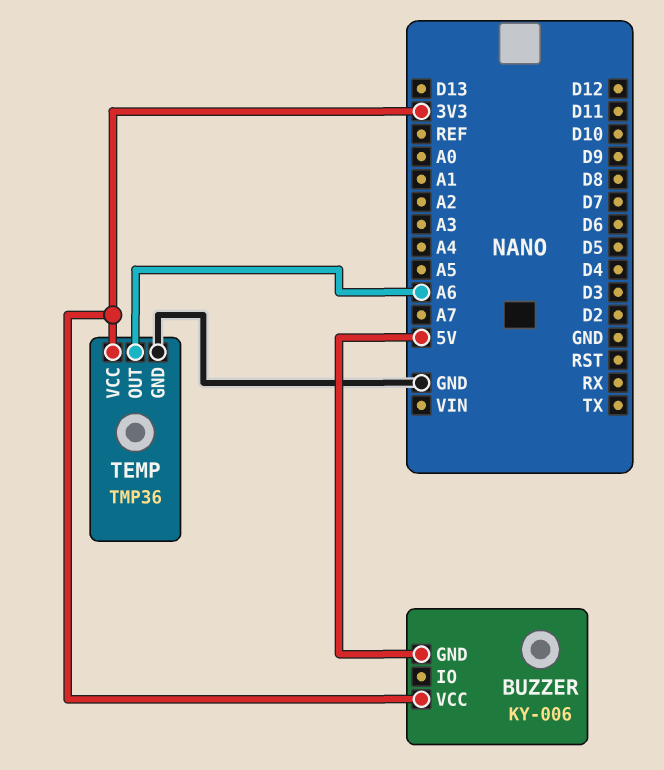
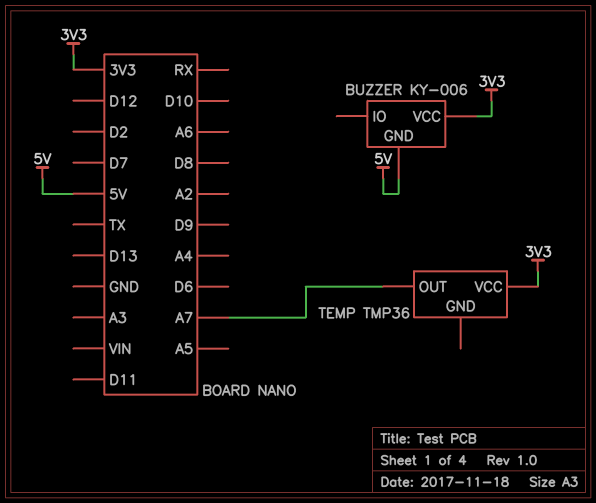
TEMP pin GND: GND -> none
TEMP pin OUT: A6 -> A7

